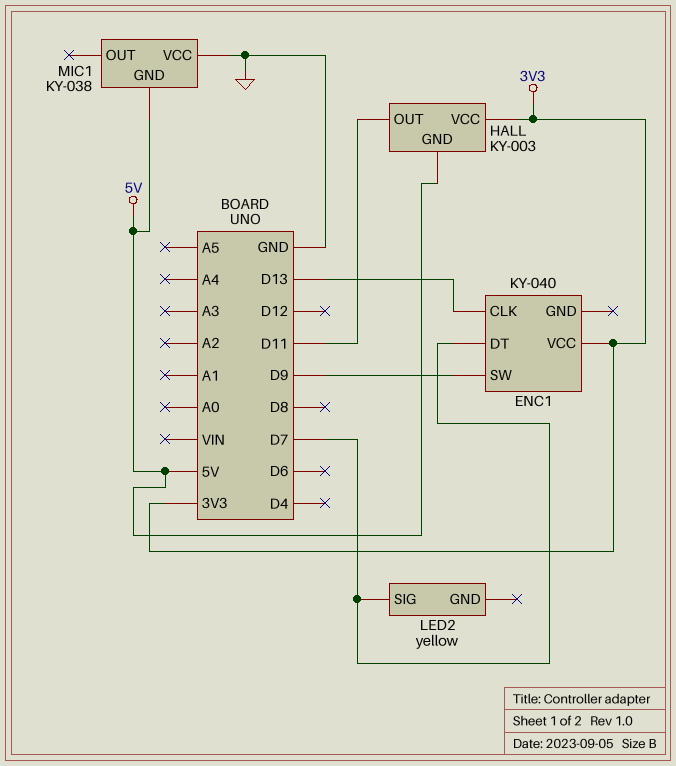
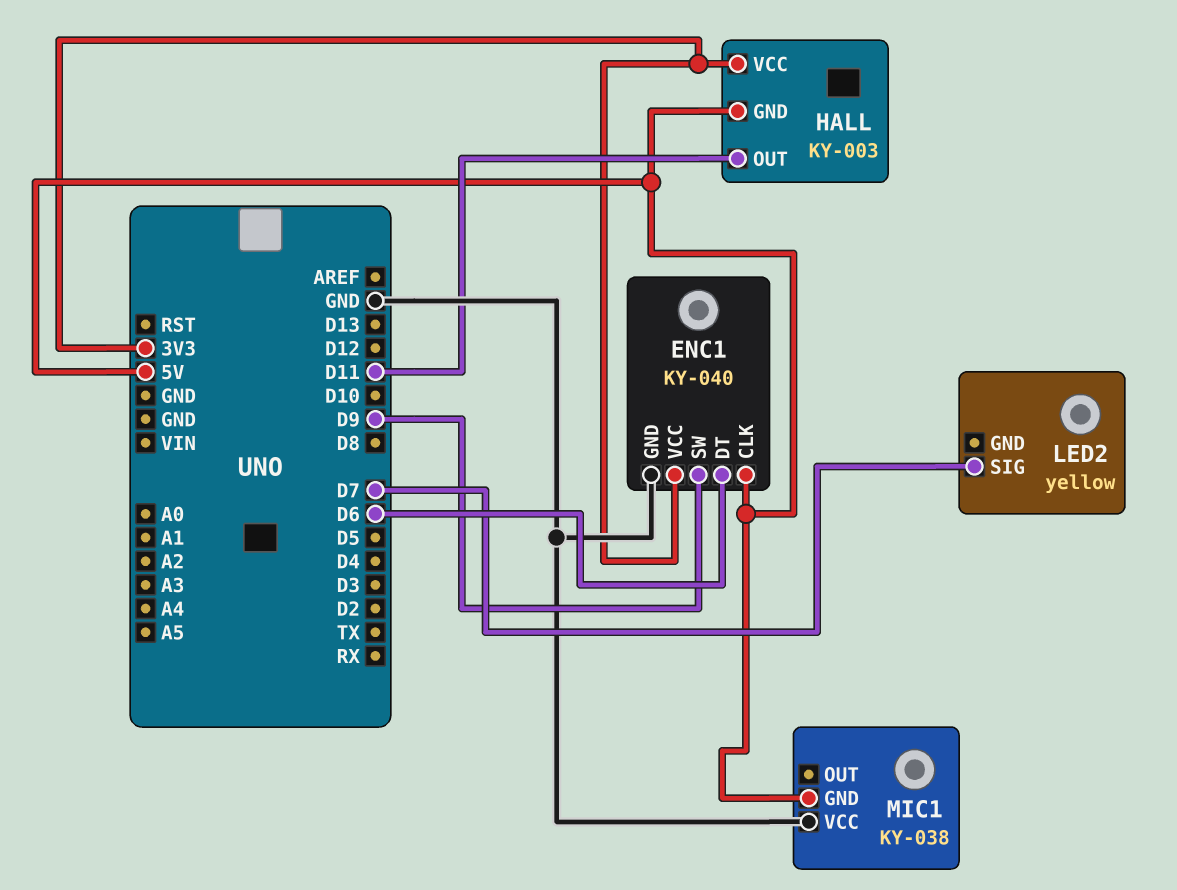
ENC1 pin CLK: D13 -> 5V
ENC1 pin DT: D7 -> D6
ENC1 pin GND: none -> GND

